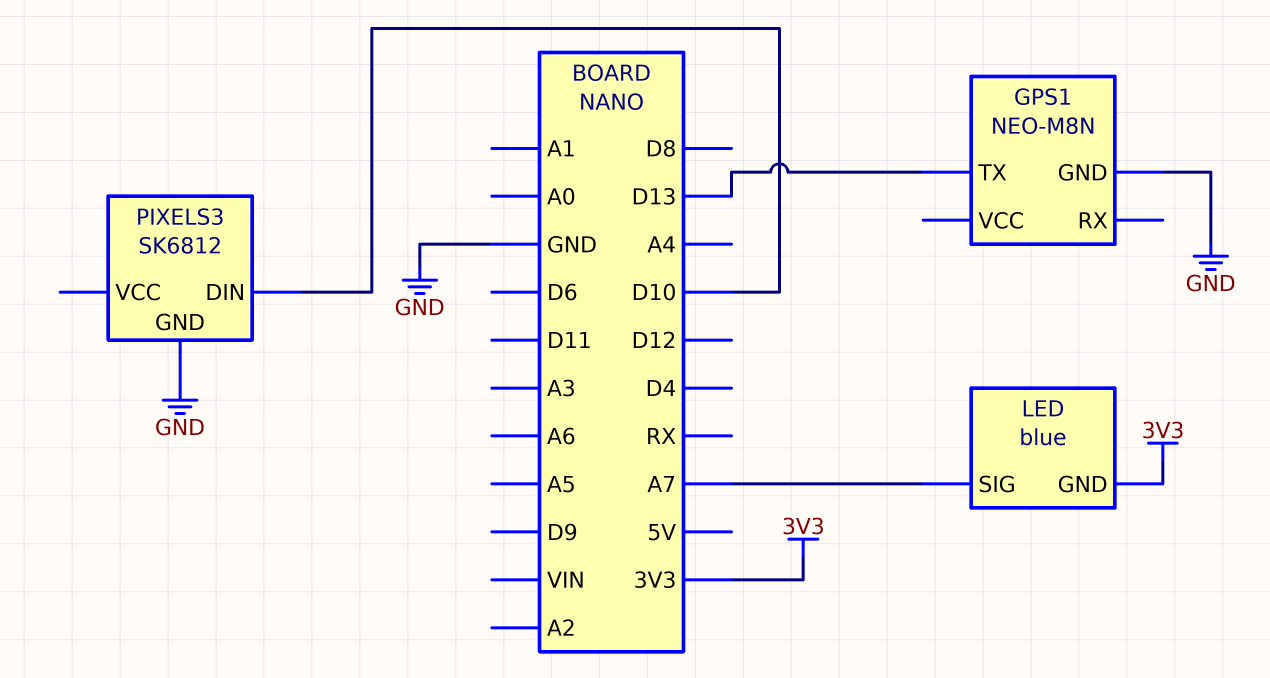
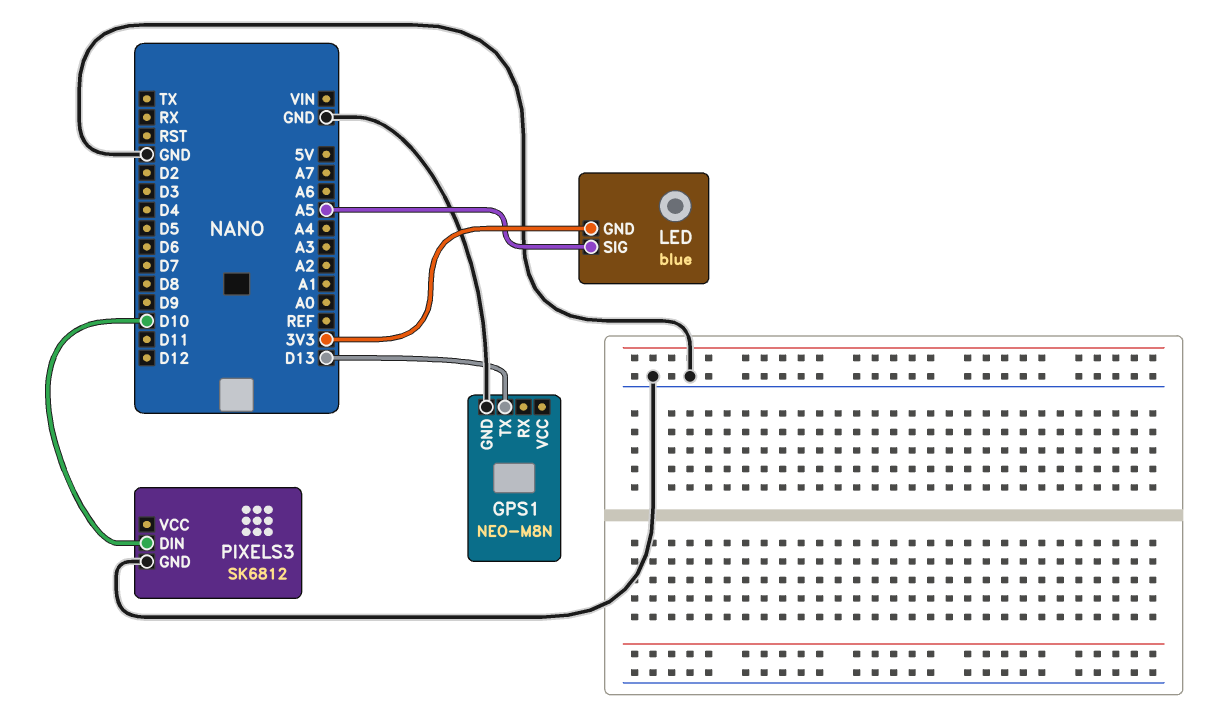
LED pin SIG: A7 -> A5

